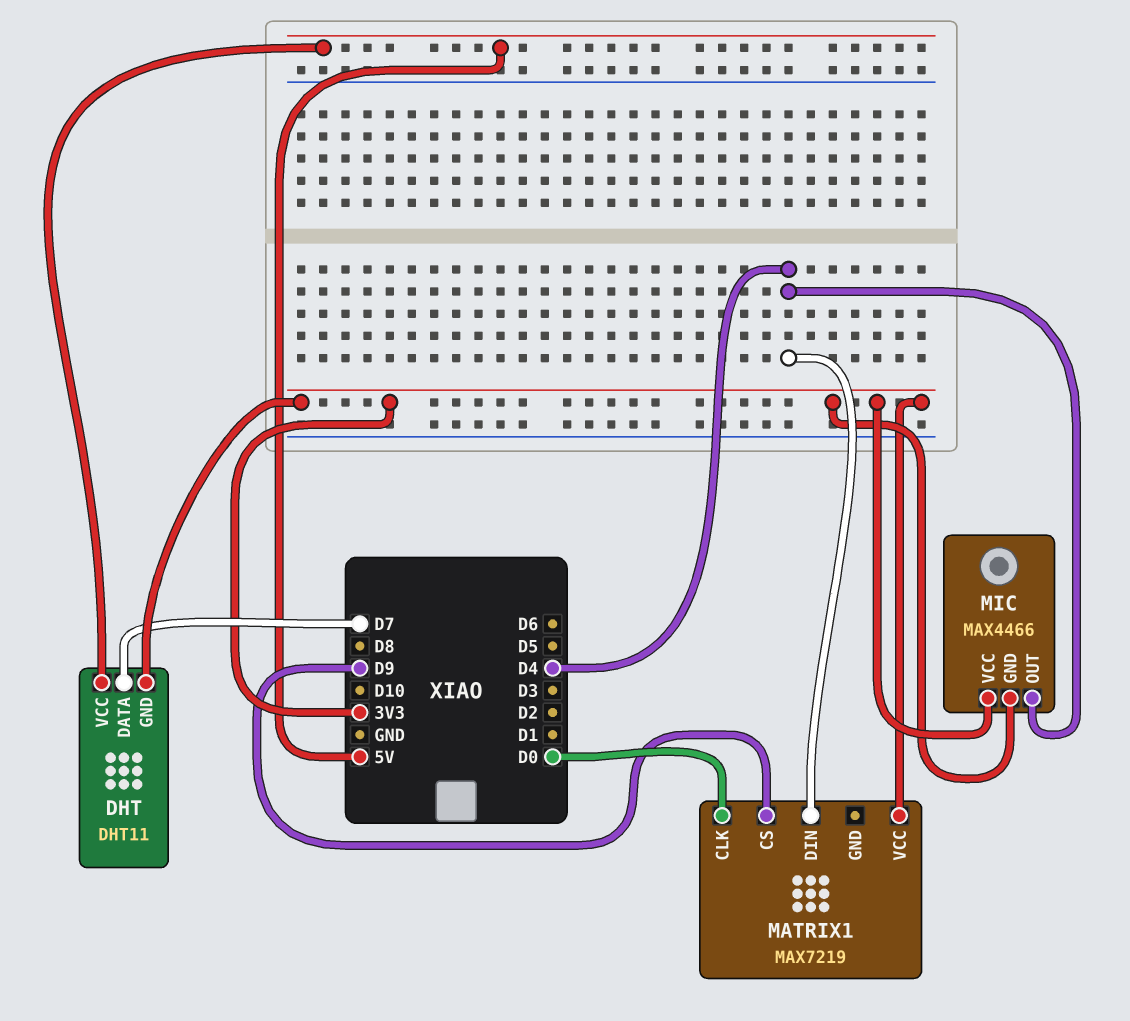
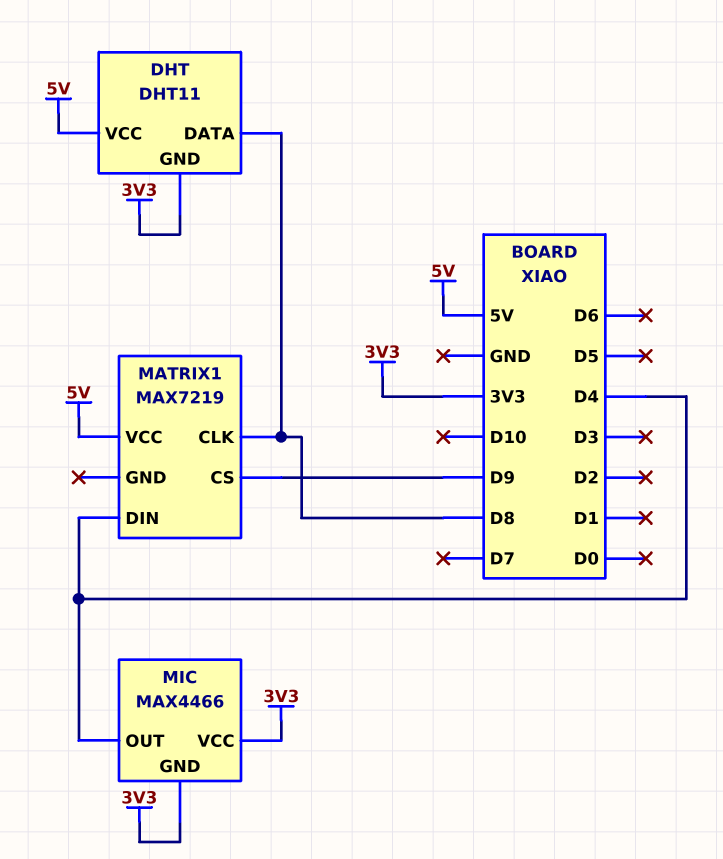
DHT pin DATA: D7 -> D8
MATRIX1 pin CLK: D0 -> D8
MATRIX1 pin VCC: 3V3 -> 5V

